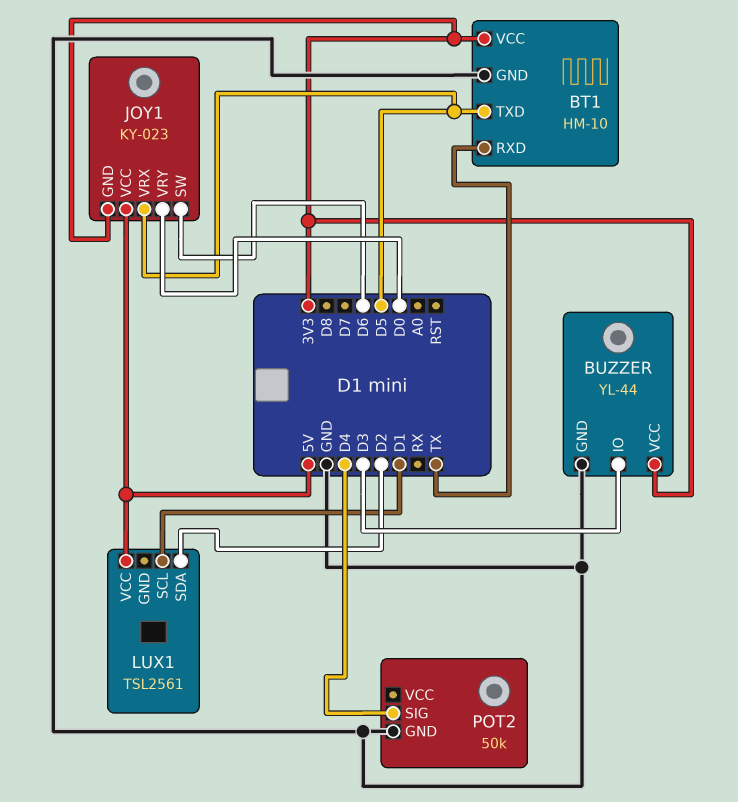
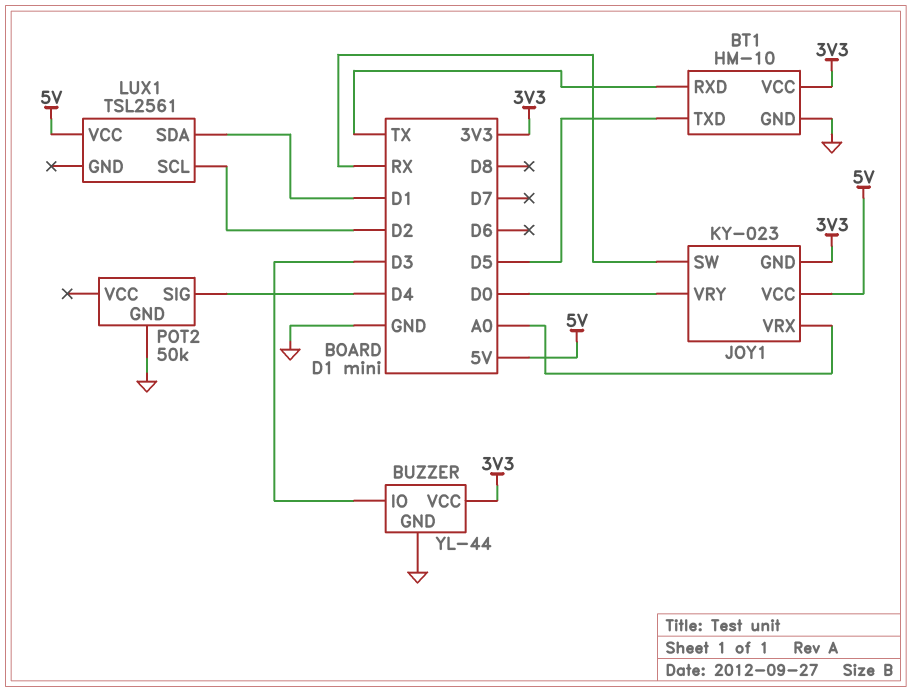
JOY1 pin SW: D6 -> RX
JOY1 pin VRX: D5 -> A0
LUX1 pin SCL: D1 -> D2
LUX1 pin SDA: D2 -> D1

